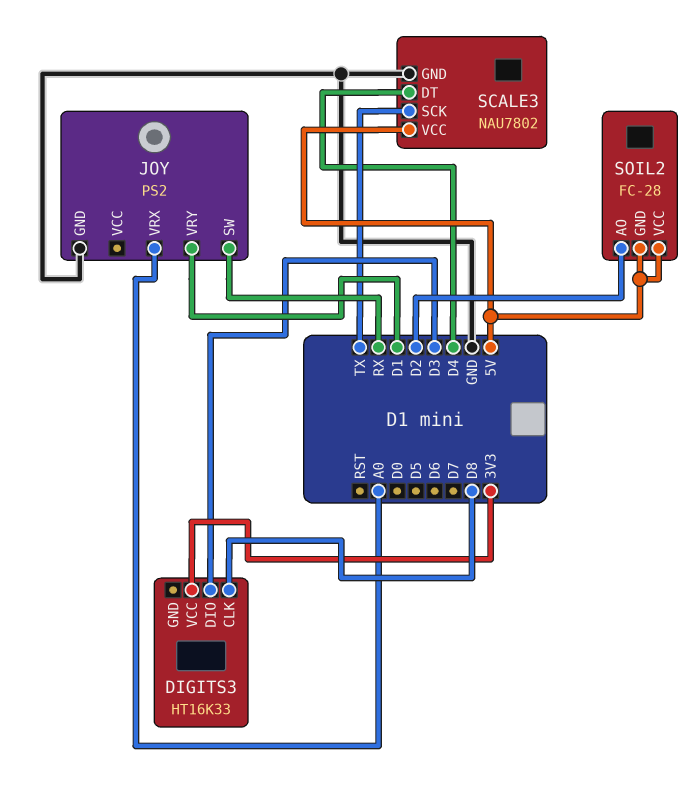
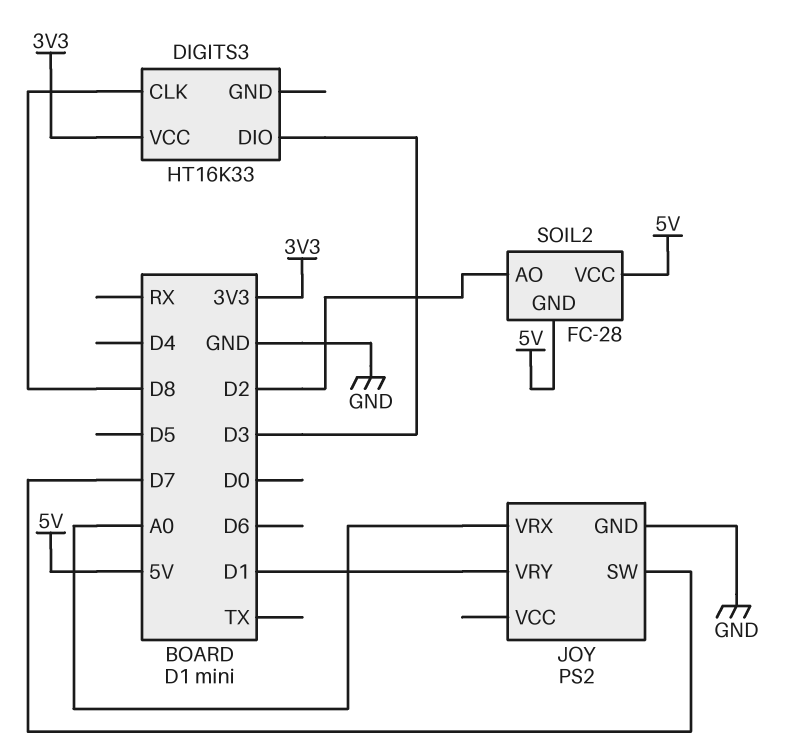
JOY pin SW: RX -> D7
SCALE3: NAU7802 -> none
SCALE3 pin DT: D4 -> none
SCALE3 pin GND: GND -> none
SCALE3 pin SCK: TX -> none
SCALE3 pin VCC: 5V -> none

